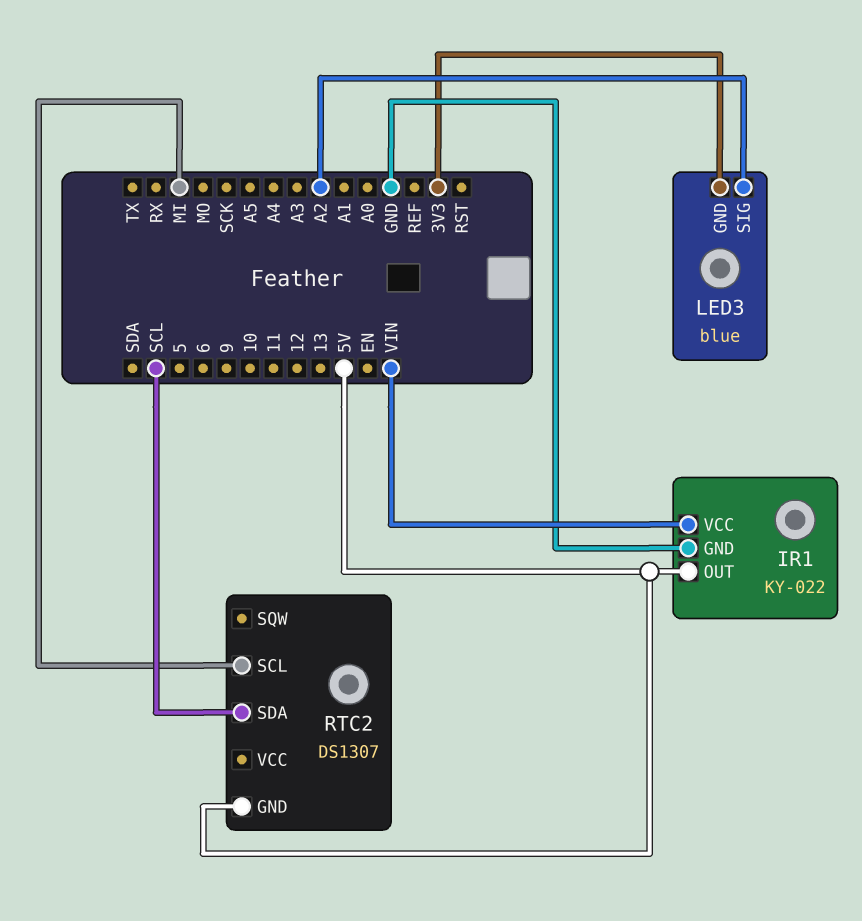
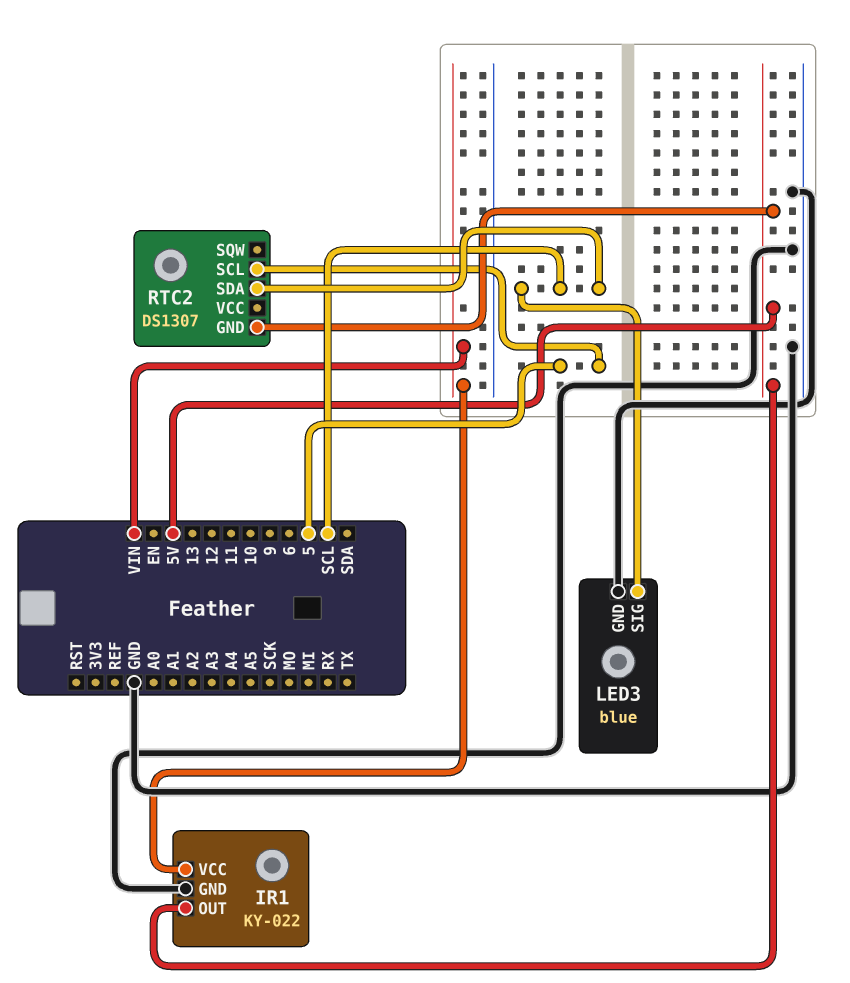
LED3 pin GND: 3V3 -> GND
LED3 pin SIG: A2 -> SCL
RTC2 pin SCL: MI -> 5

